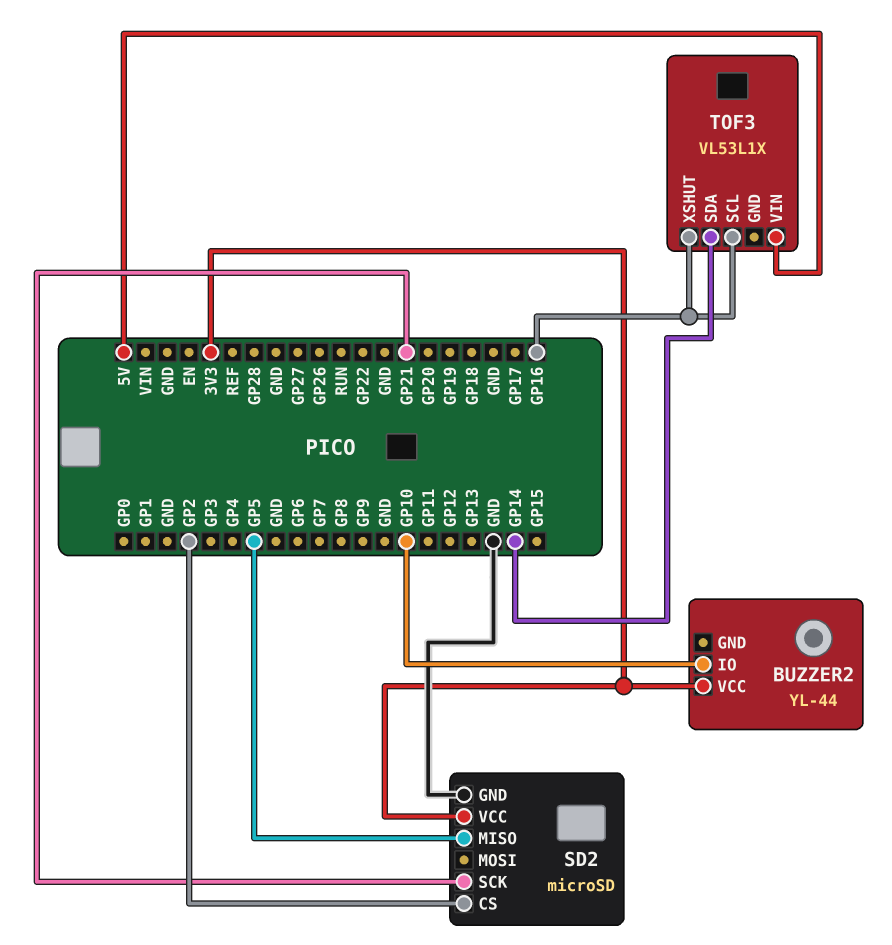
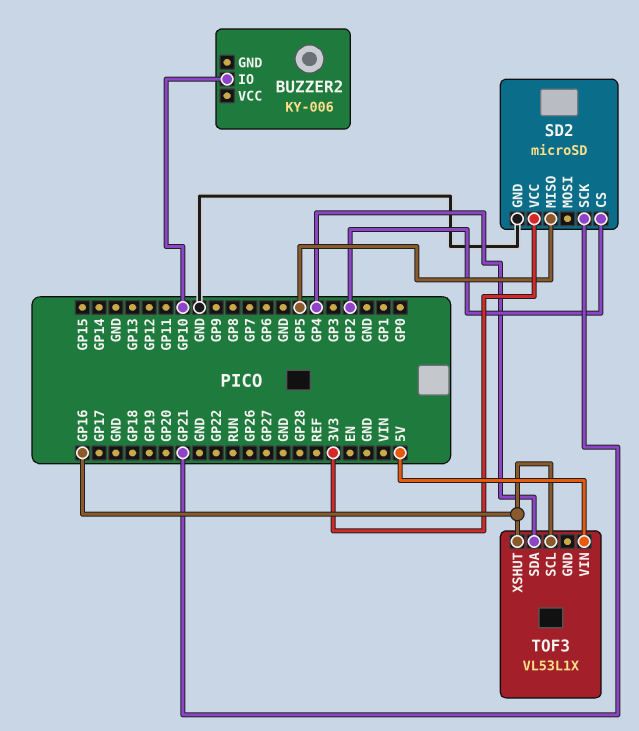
BUZZER2: YL-44 -> KY-006
BUZZER2 pin VCC: 3V3 -> none
TOF3 pin SDA: GP14 -> GP4

